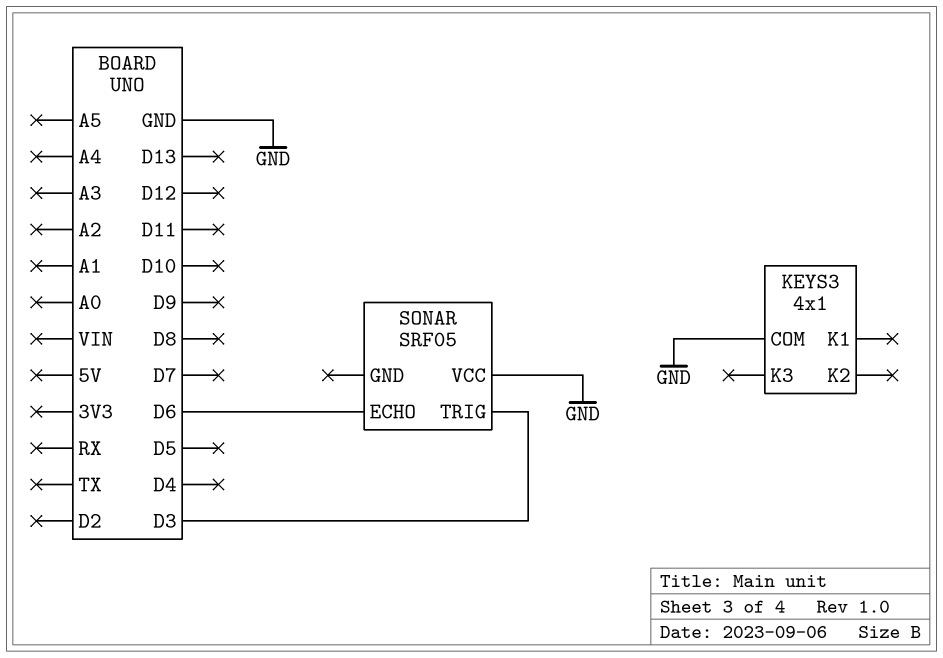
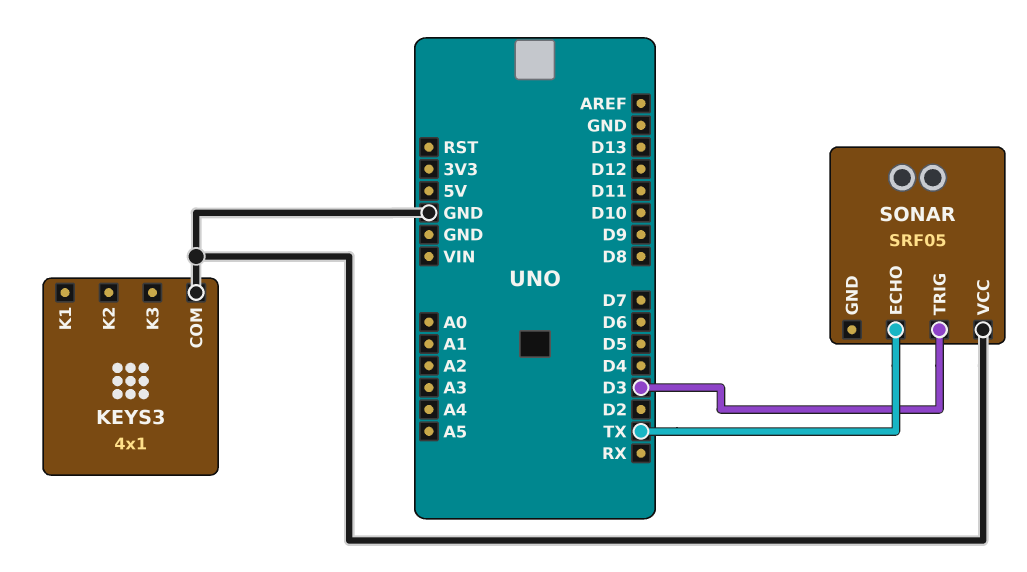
SONAR pin ECHO: D6 -> TX

